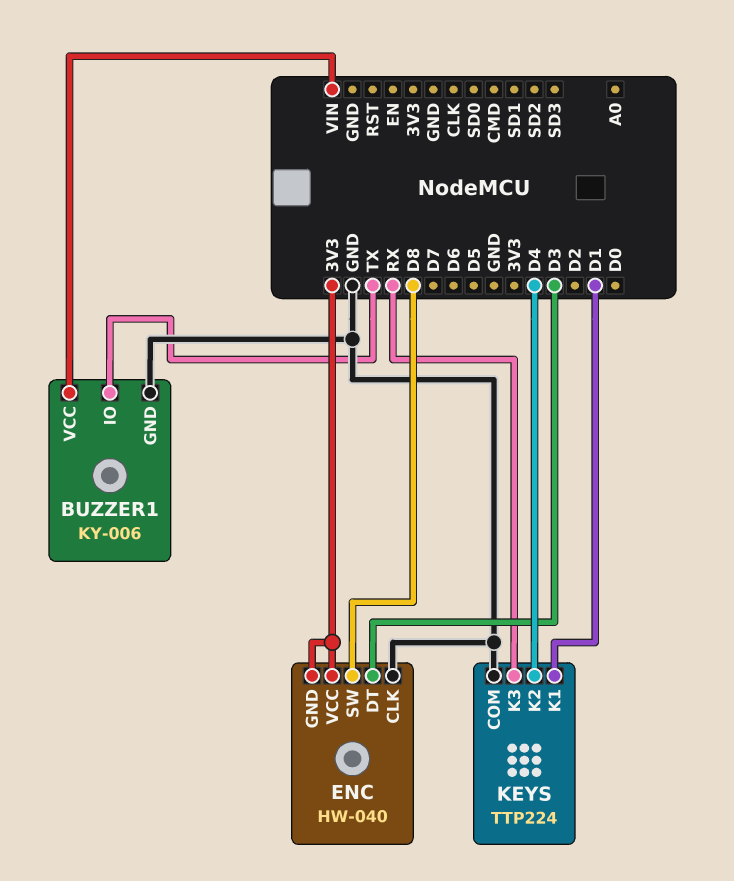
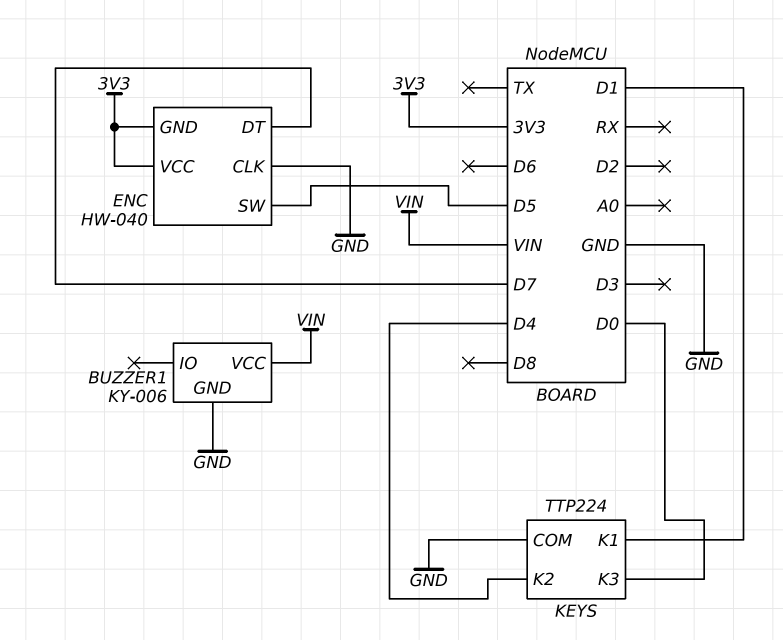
BUZZER1 pin IO: TX -> none
ENC pin DT: D3 -> D7
ENC pin SW: D8 -> D5
KEYS pin K3: RX -> D0

